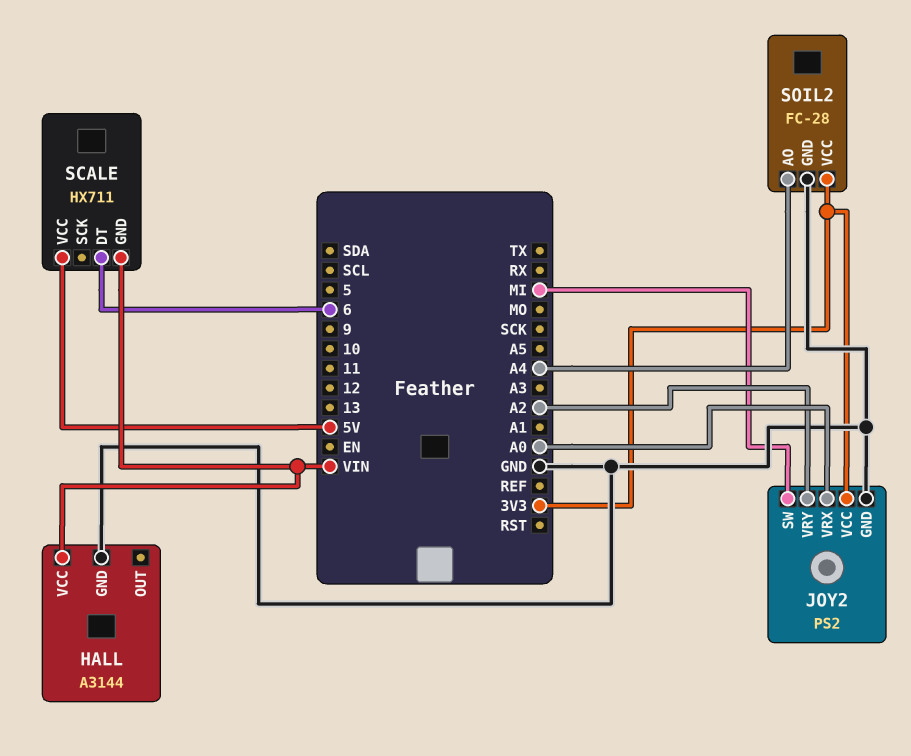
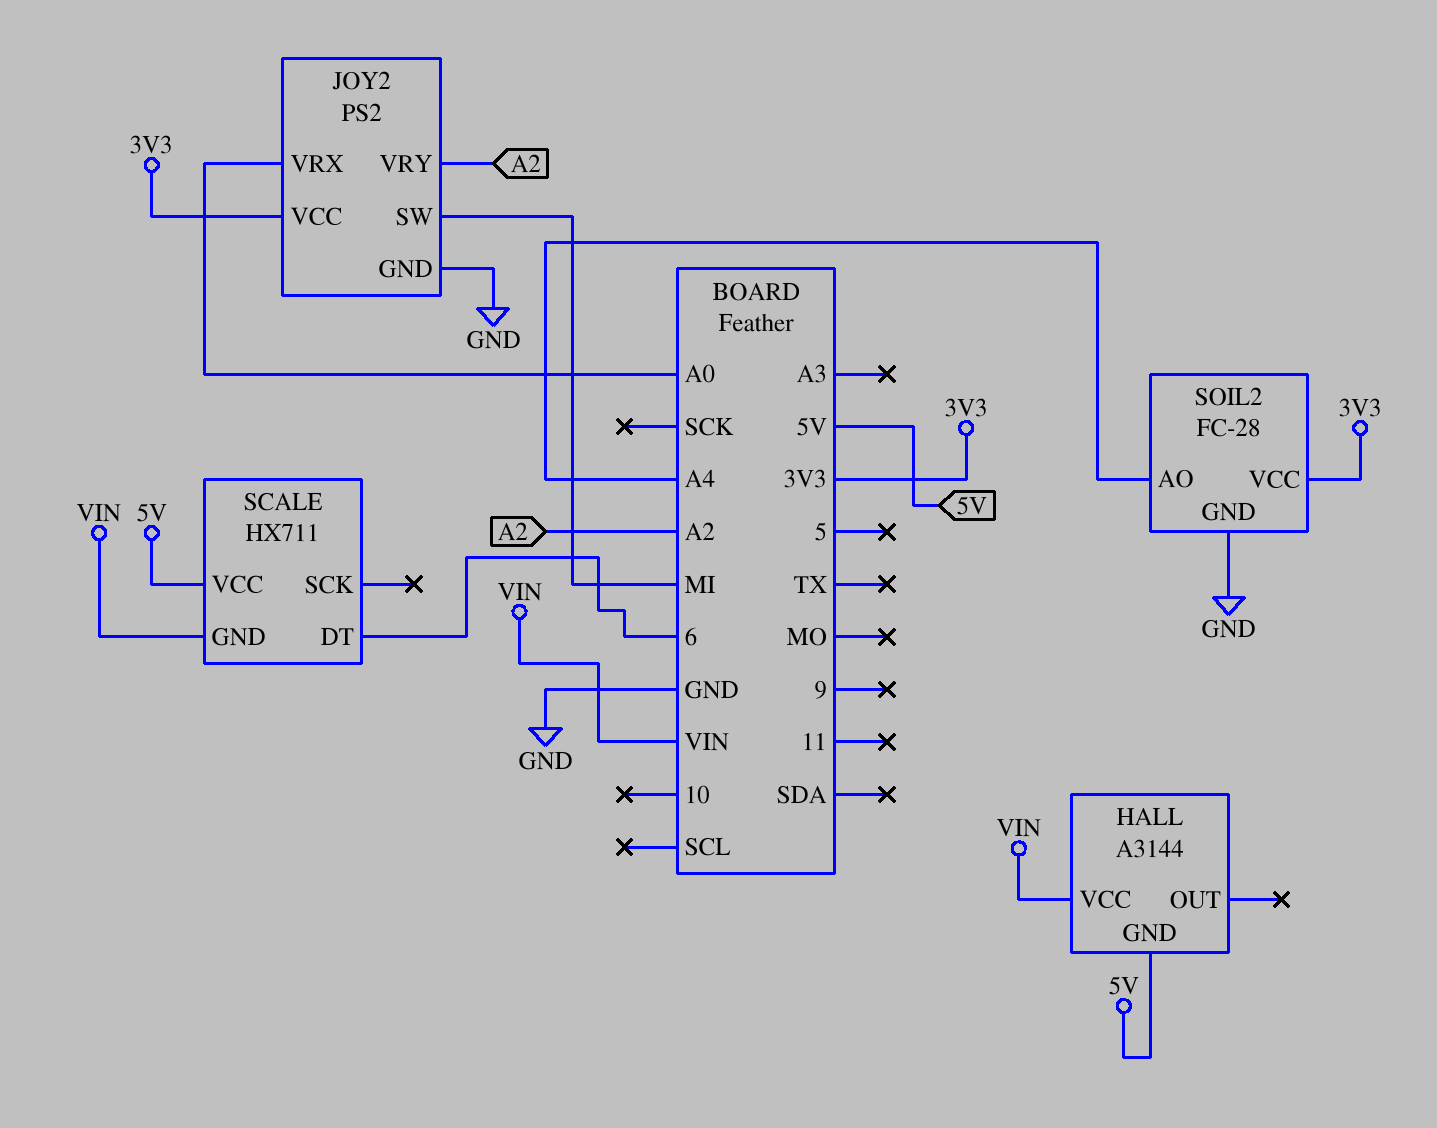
HALL pin GND: GND -> 5V

